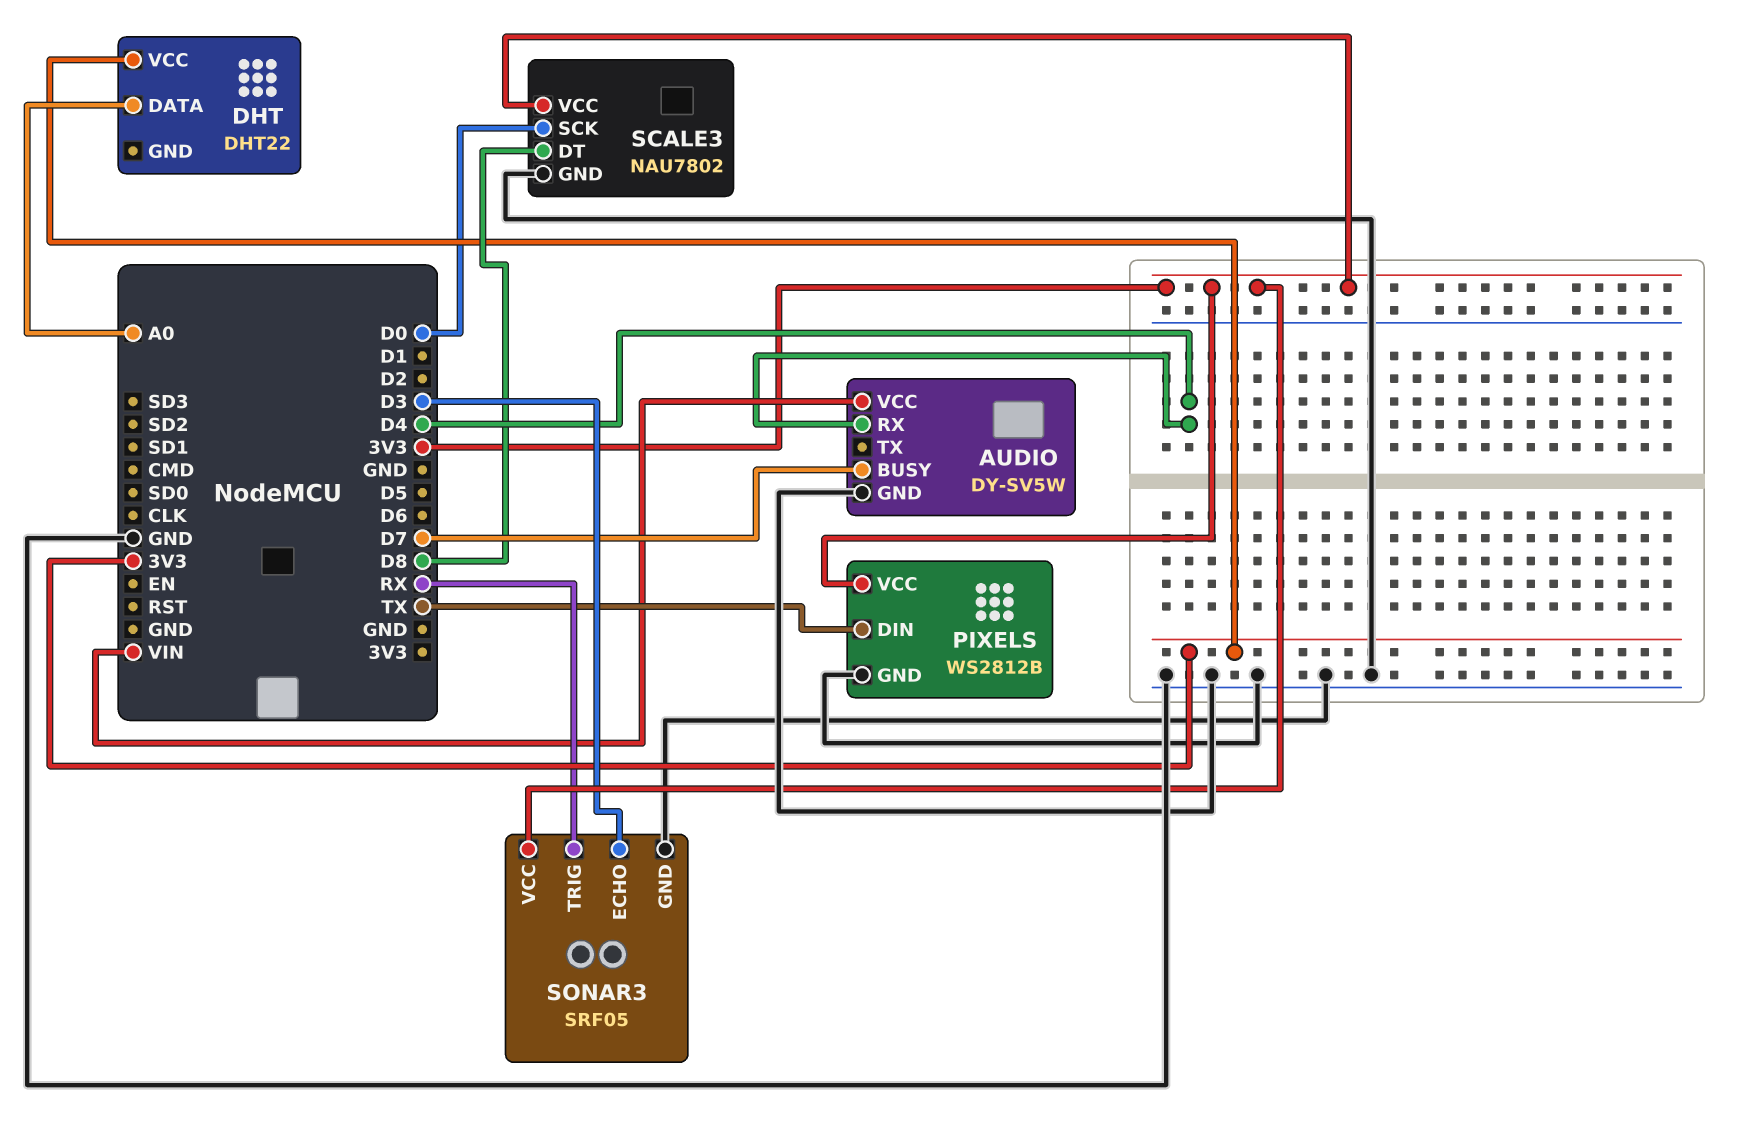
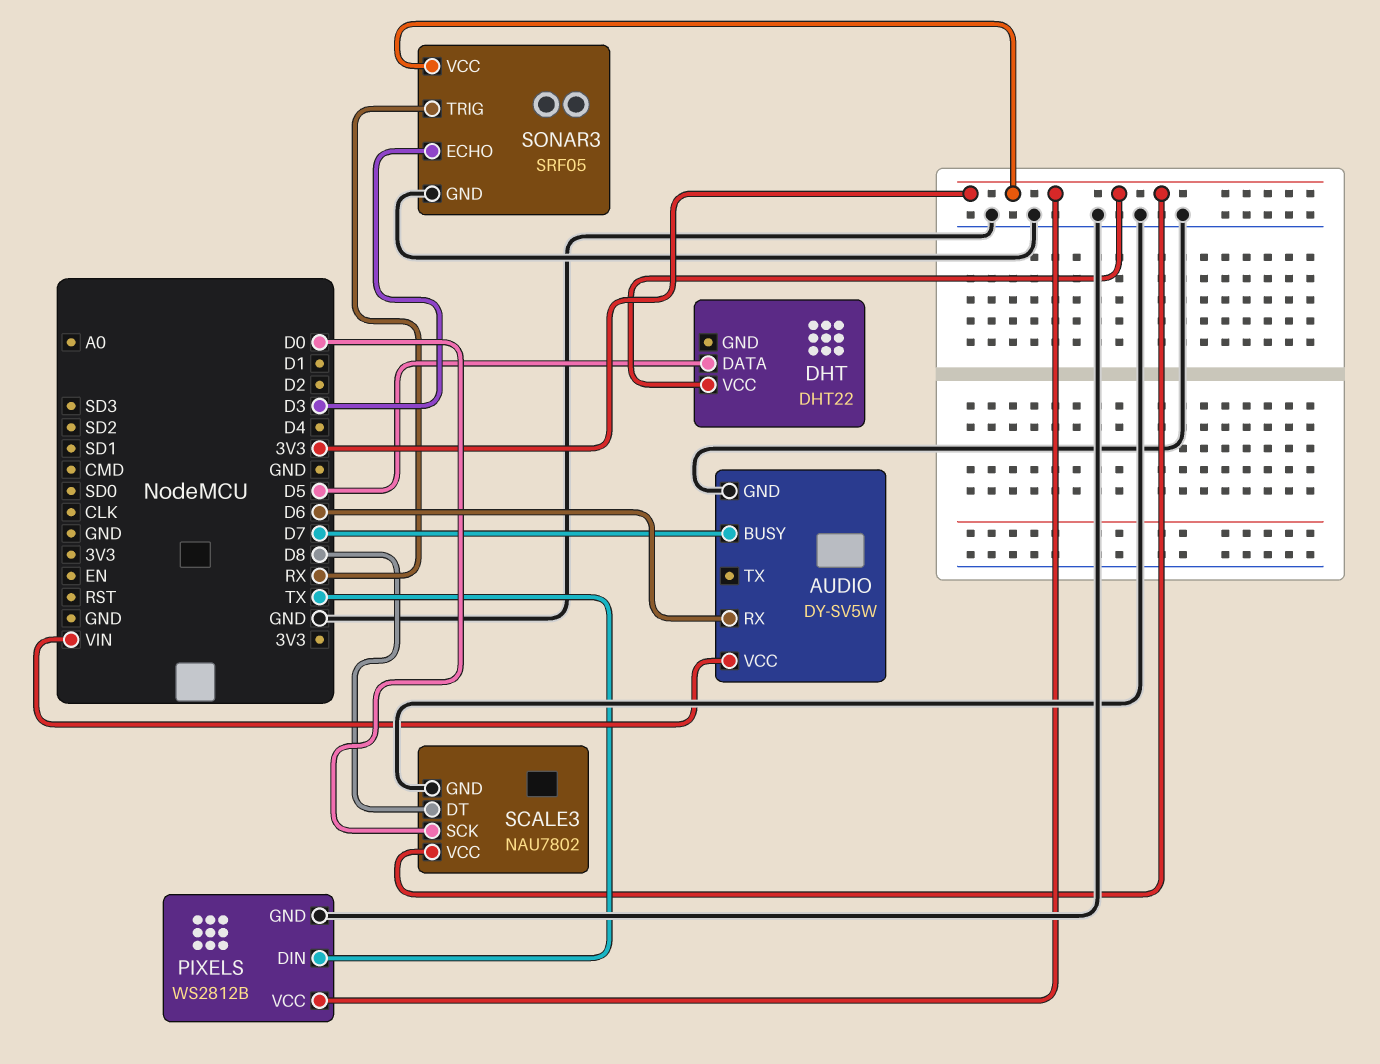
AUDIO pin RX: D4 -> D6
DHT pin DATA: A0 -> D5

